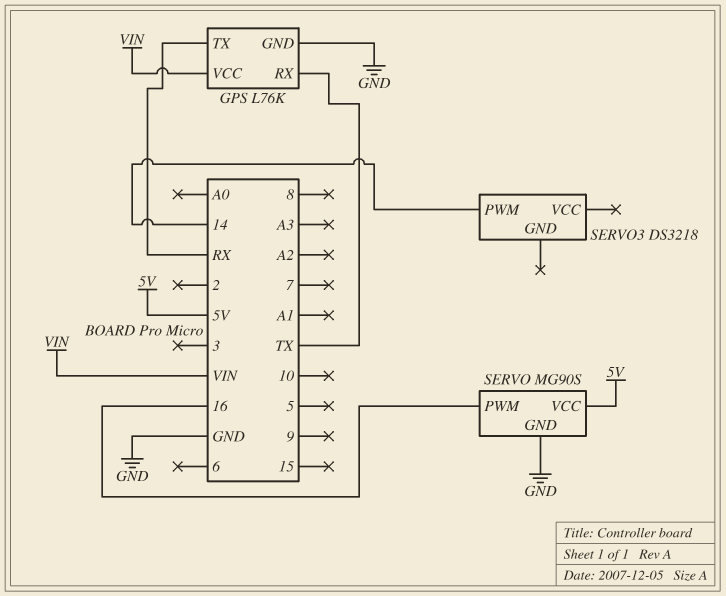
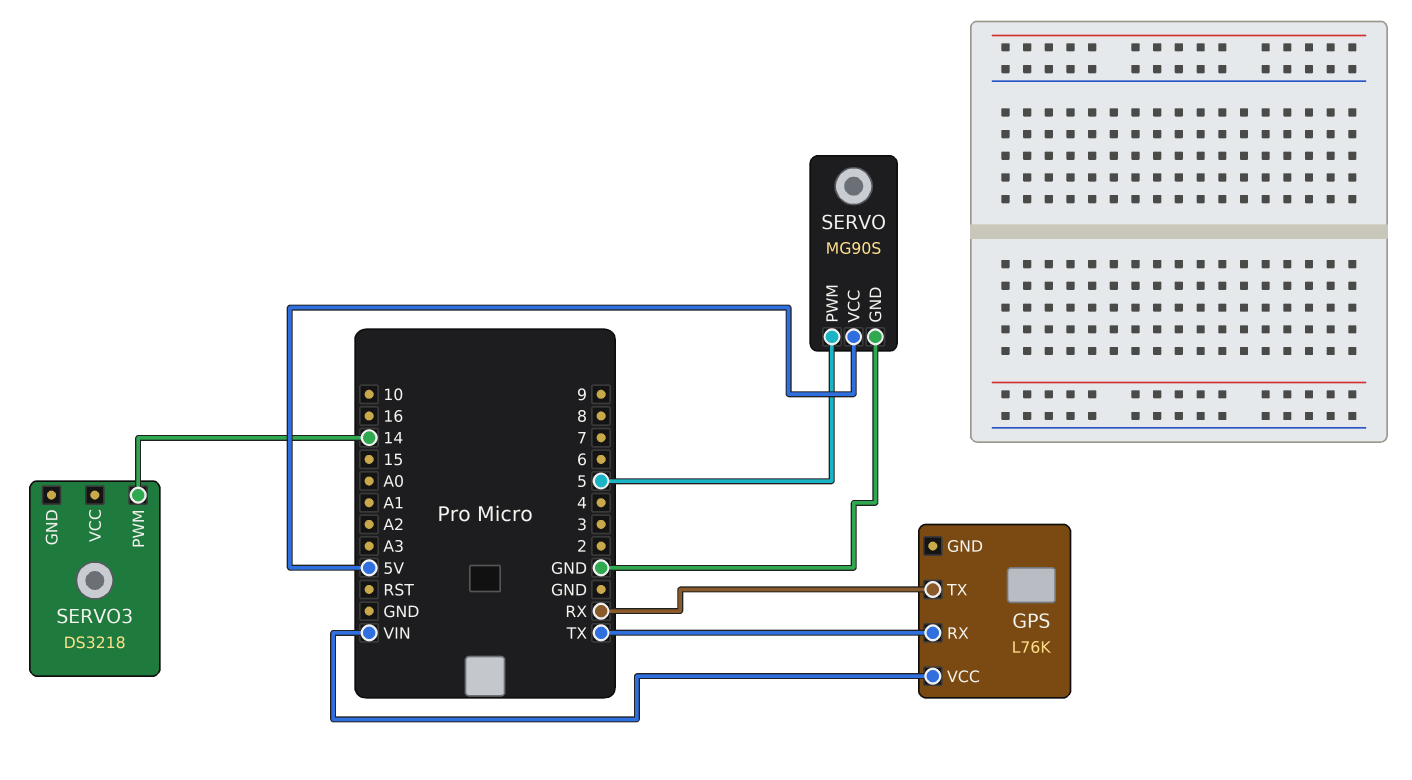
GPS pin GND: GND -> none
SERVO pin PWM: 16 -> 5

